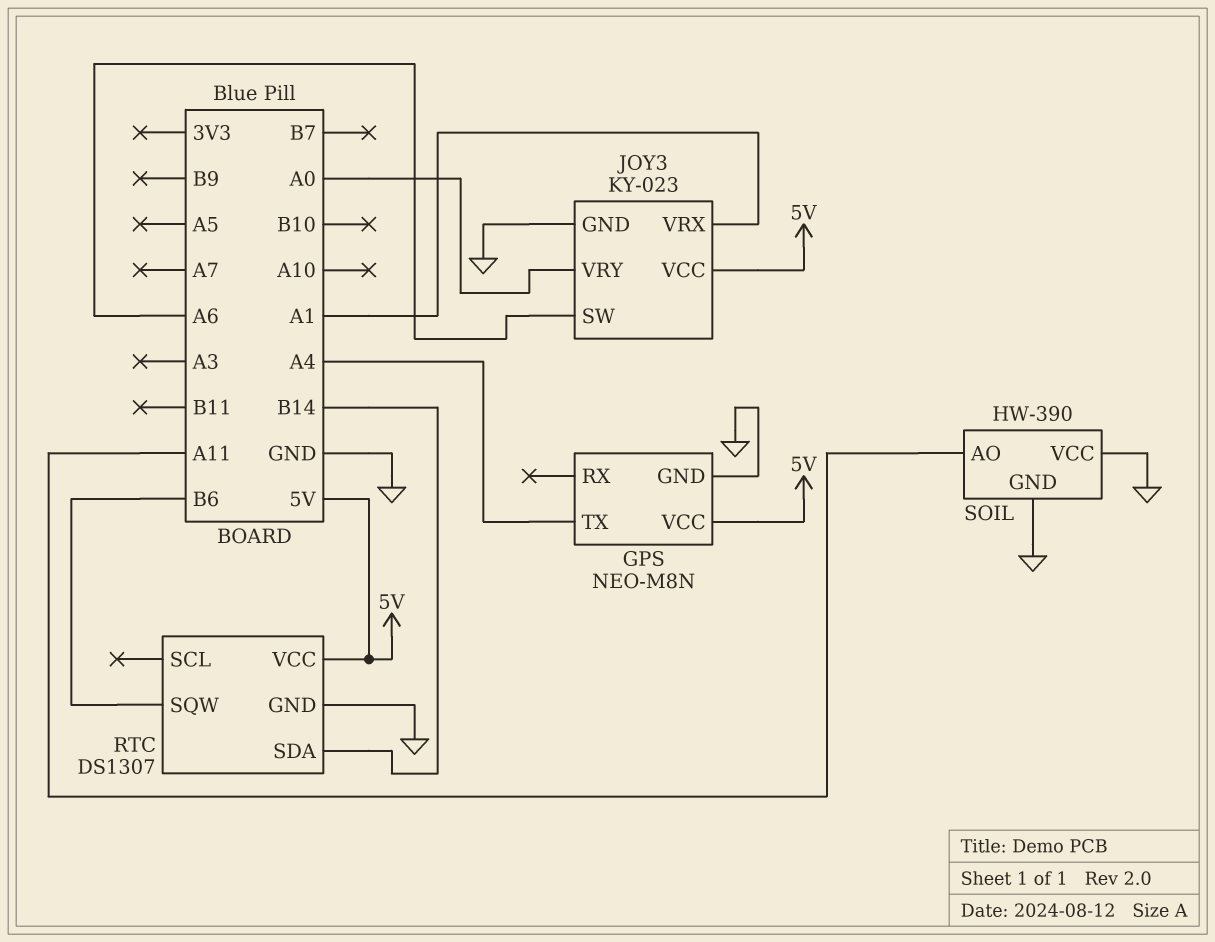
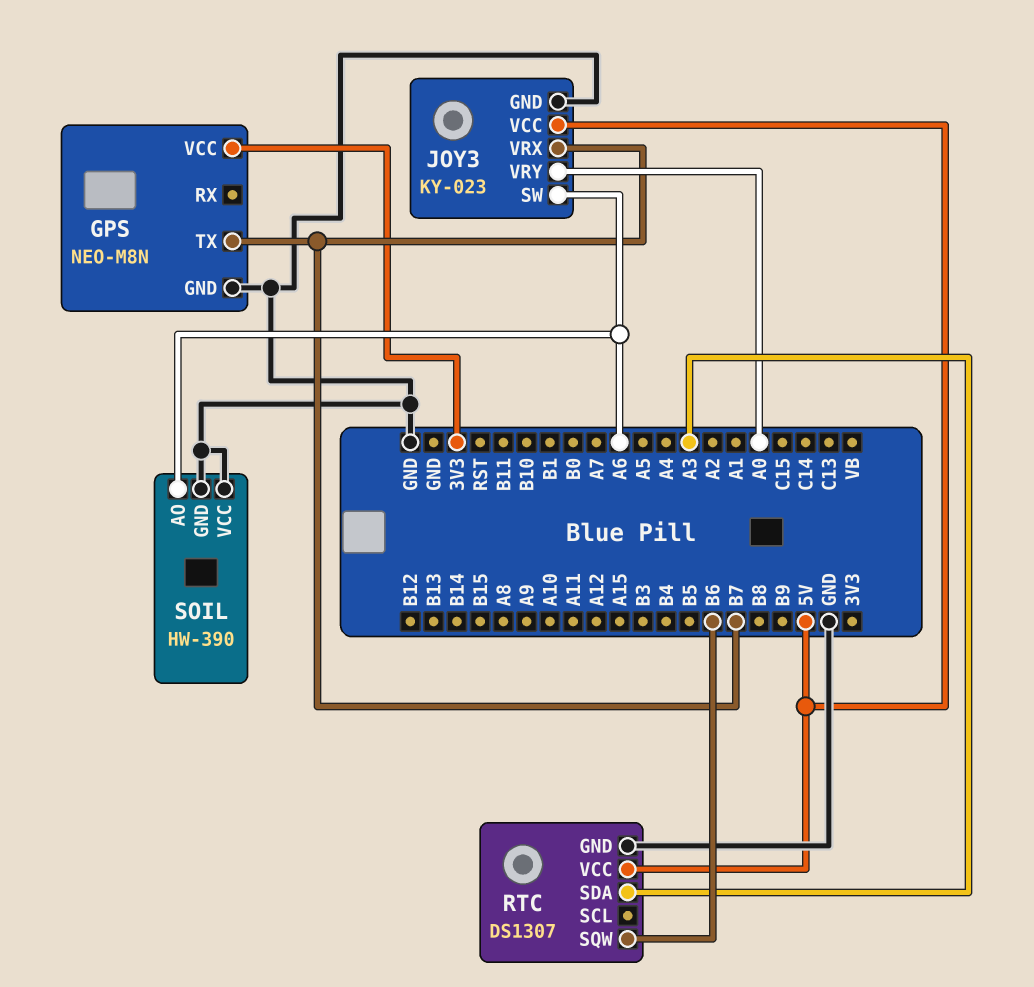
GPS pin TX: A4 -> B7
GPS pin VCC: 5V -> 3V3
JOY3 pin VRX: A1 -> B7
RTC pin SDA: B14 -> A3
SOIL pin AO: A11 -> A6

